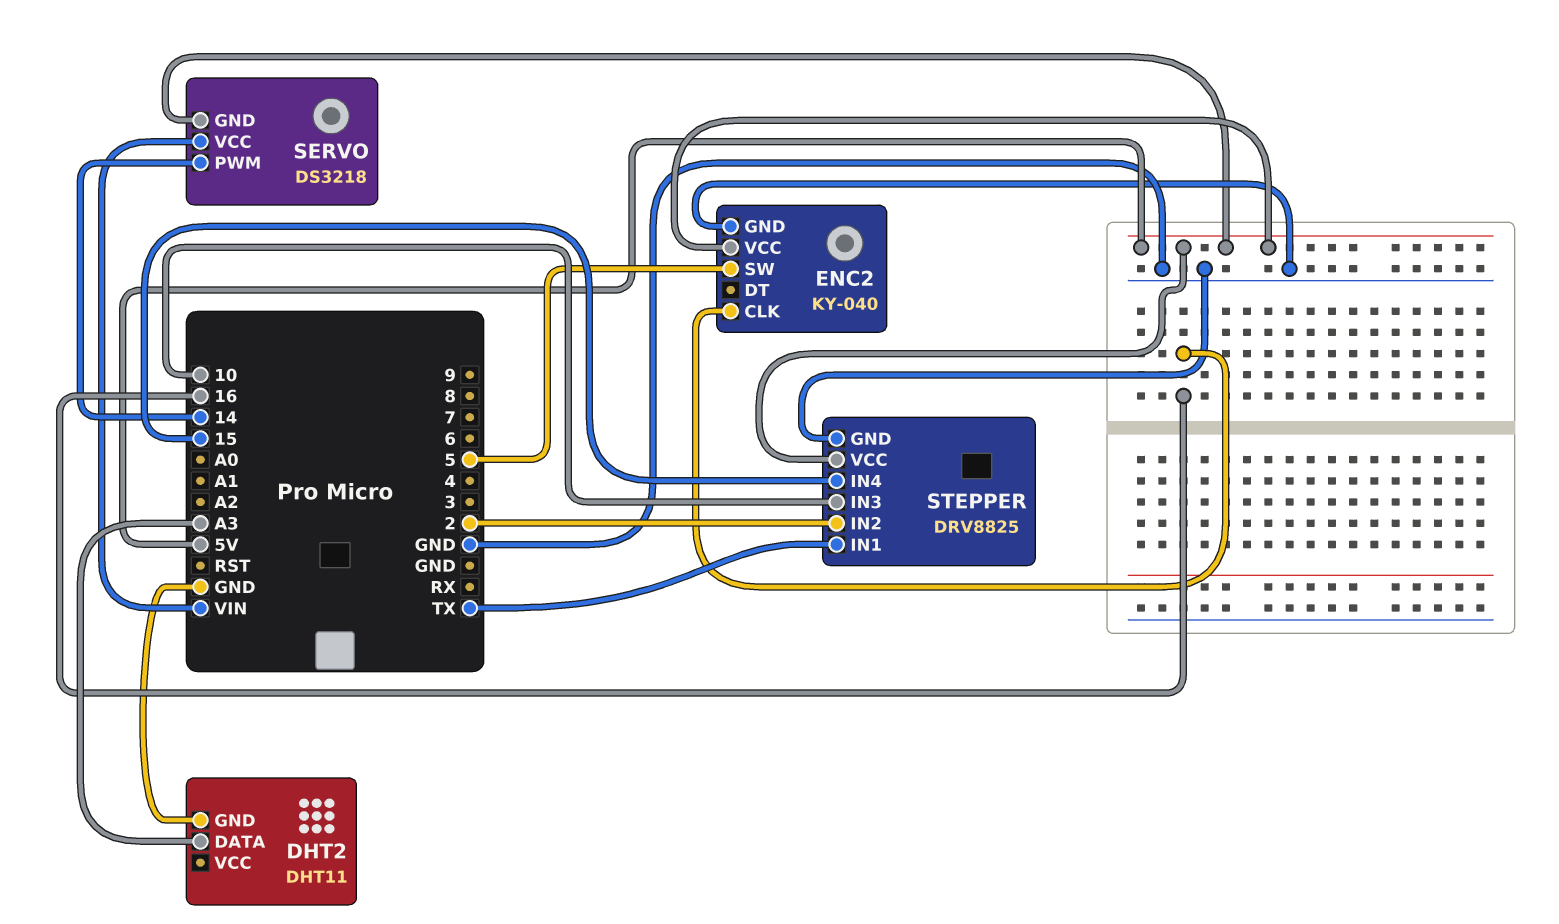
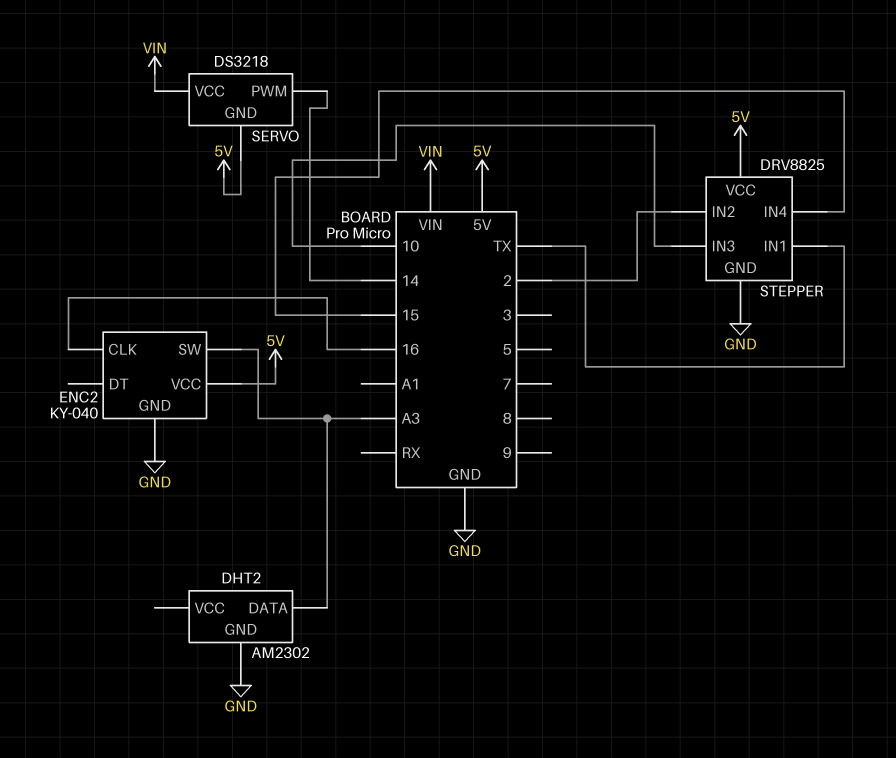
DHT2: DHT11 -> AM2302
ENC2 pin SW: 5 -> A3

